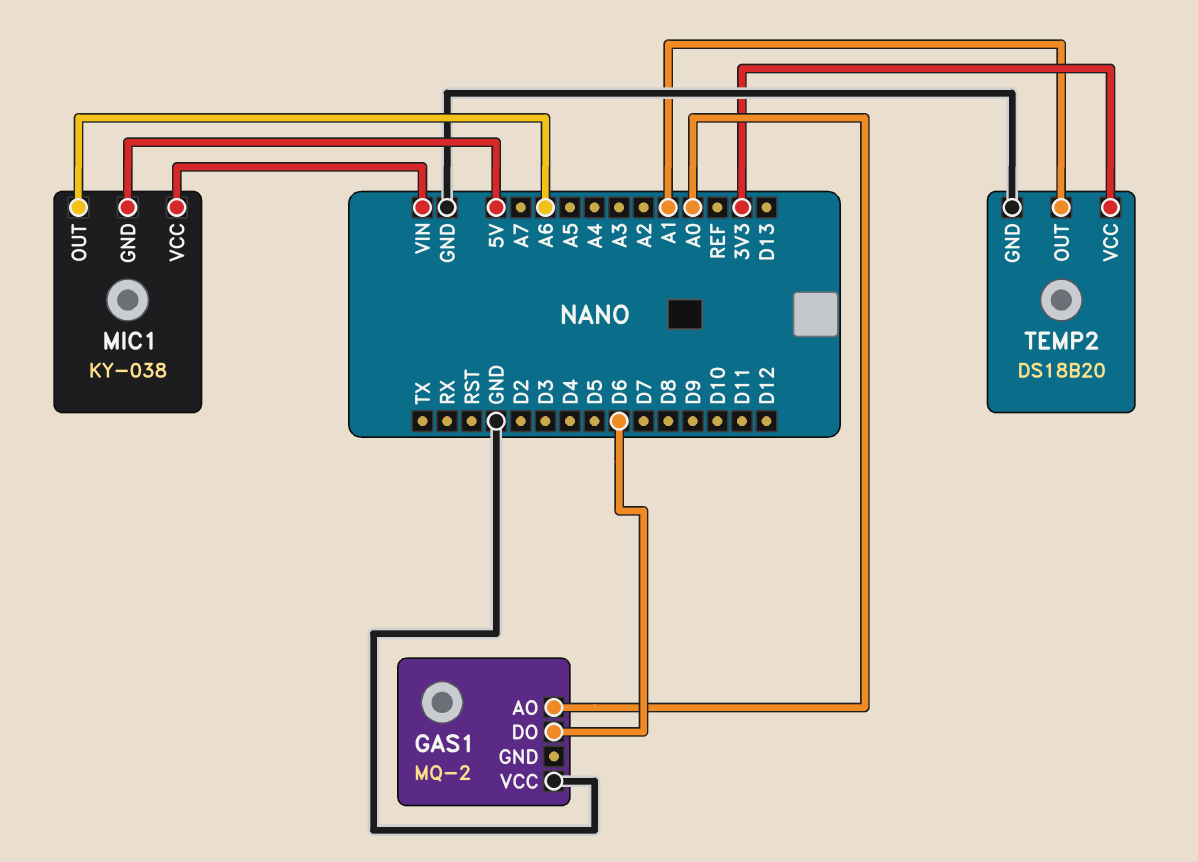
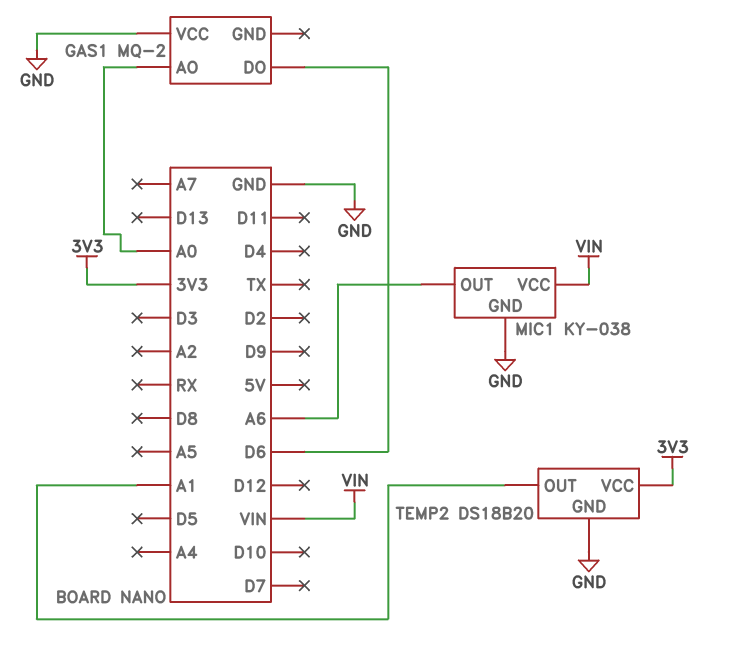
MIC1 pin GND: 5V -> GND

